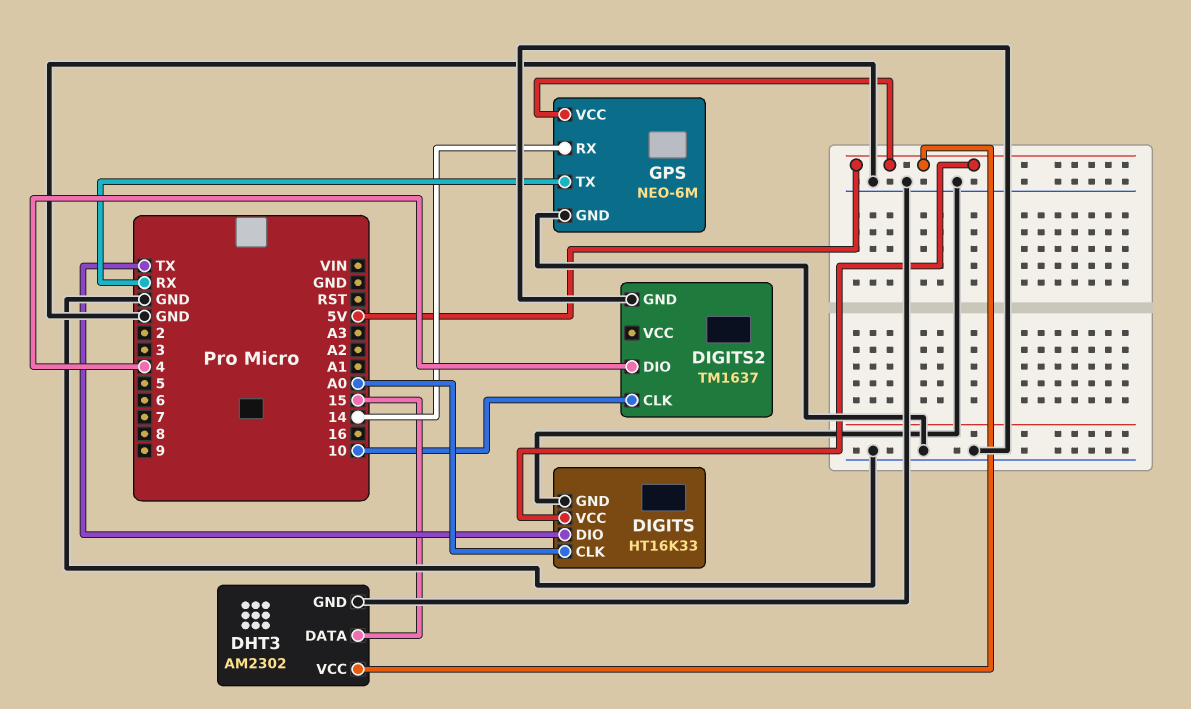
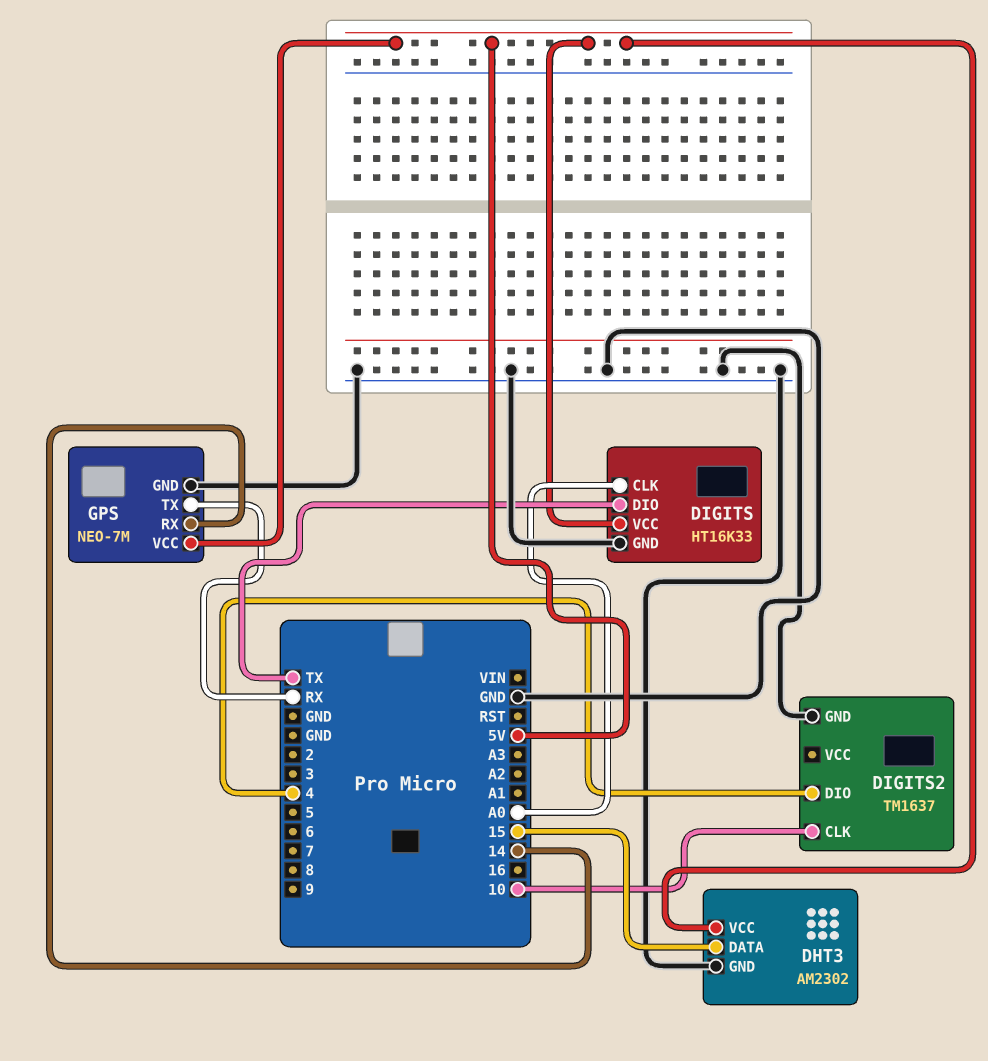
GPS: NEO-6M -> NEO-7M

